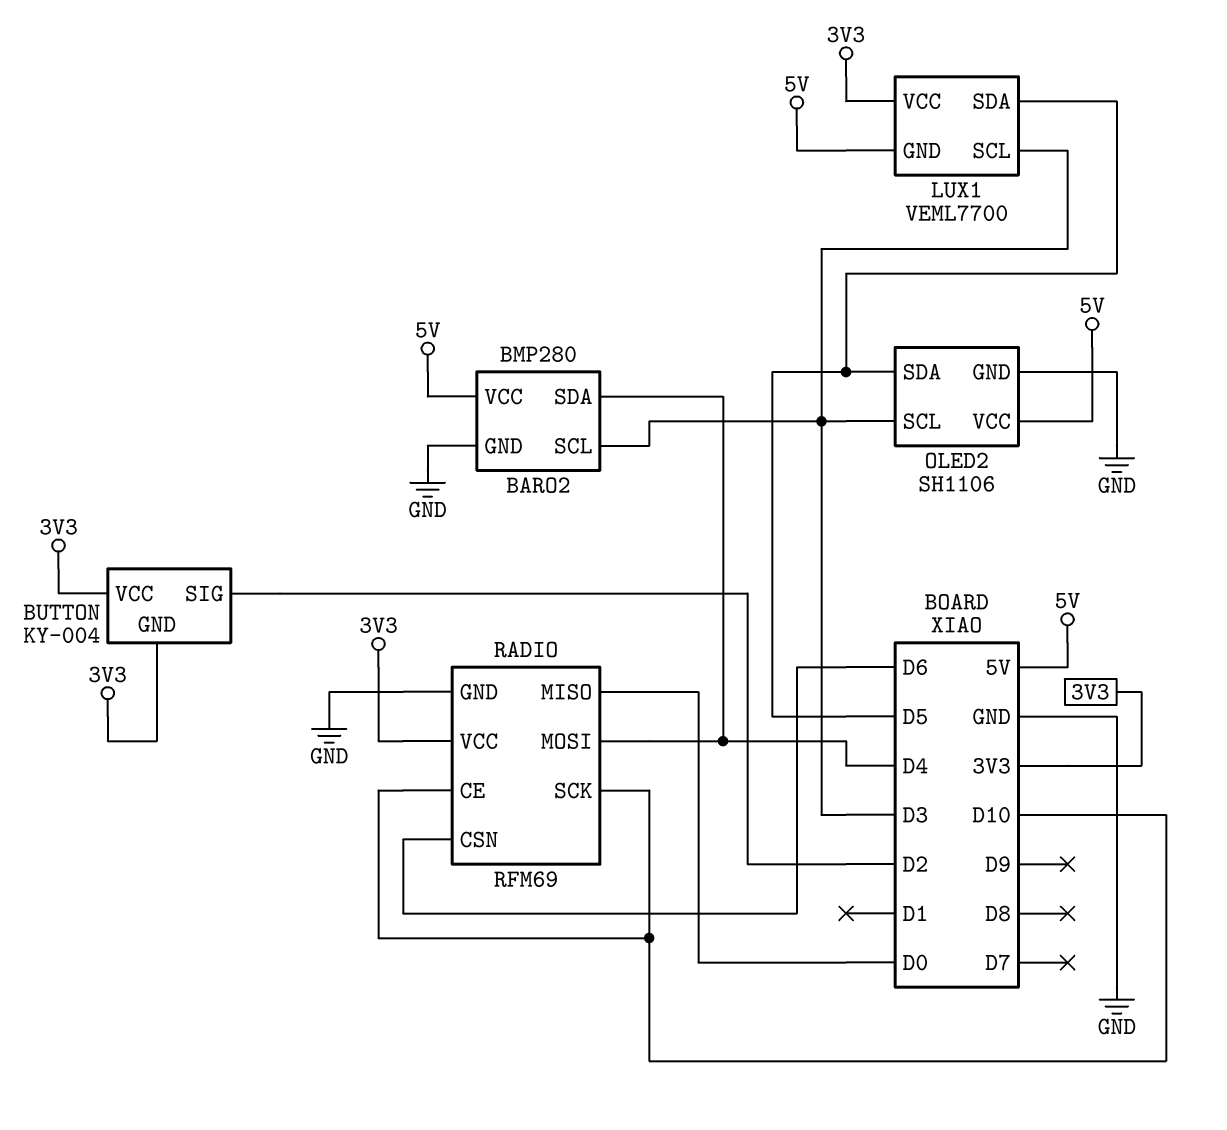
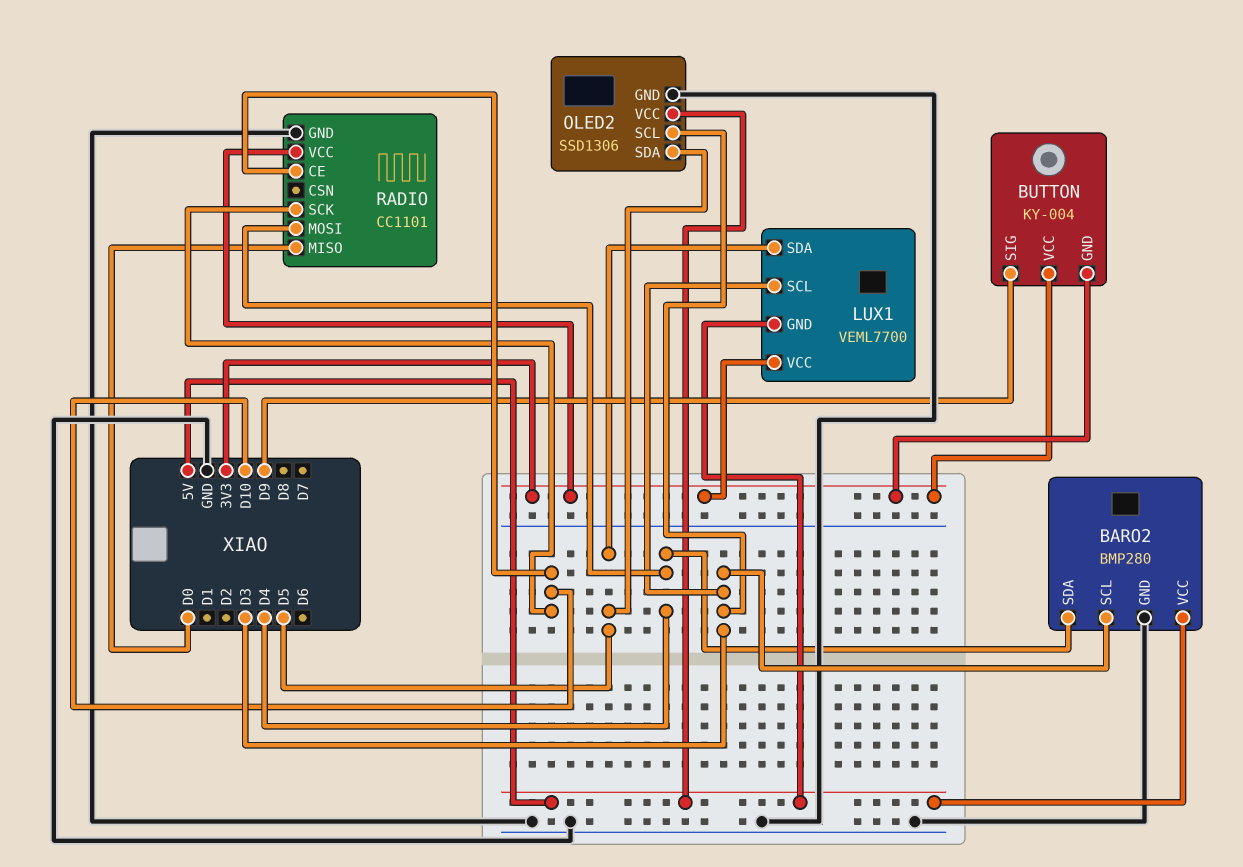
BUTTON pin SIG: D2 -> D9
OLED2: SH1106 -> SSD1306
RADIO: RFM69 -> CC1101
RADIO pin CSN: D6 -> none

